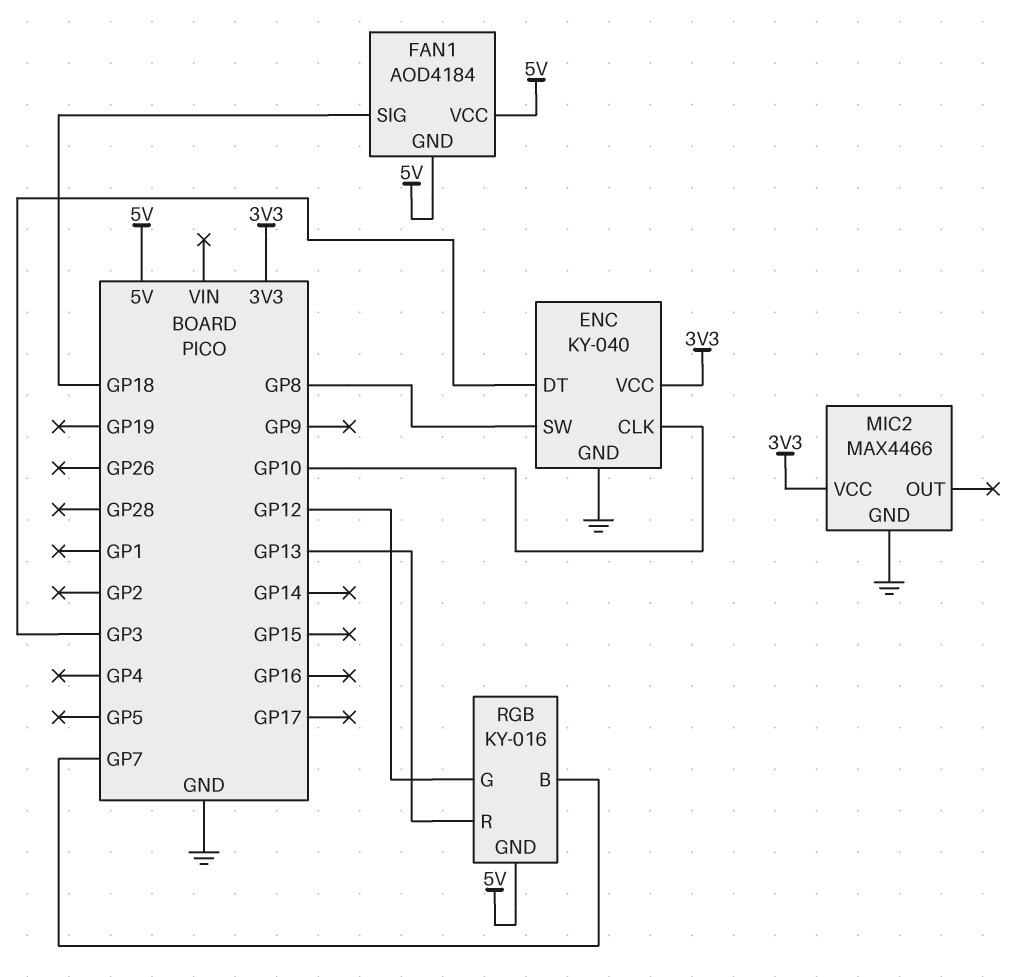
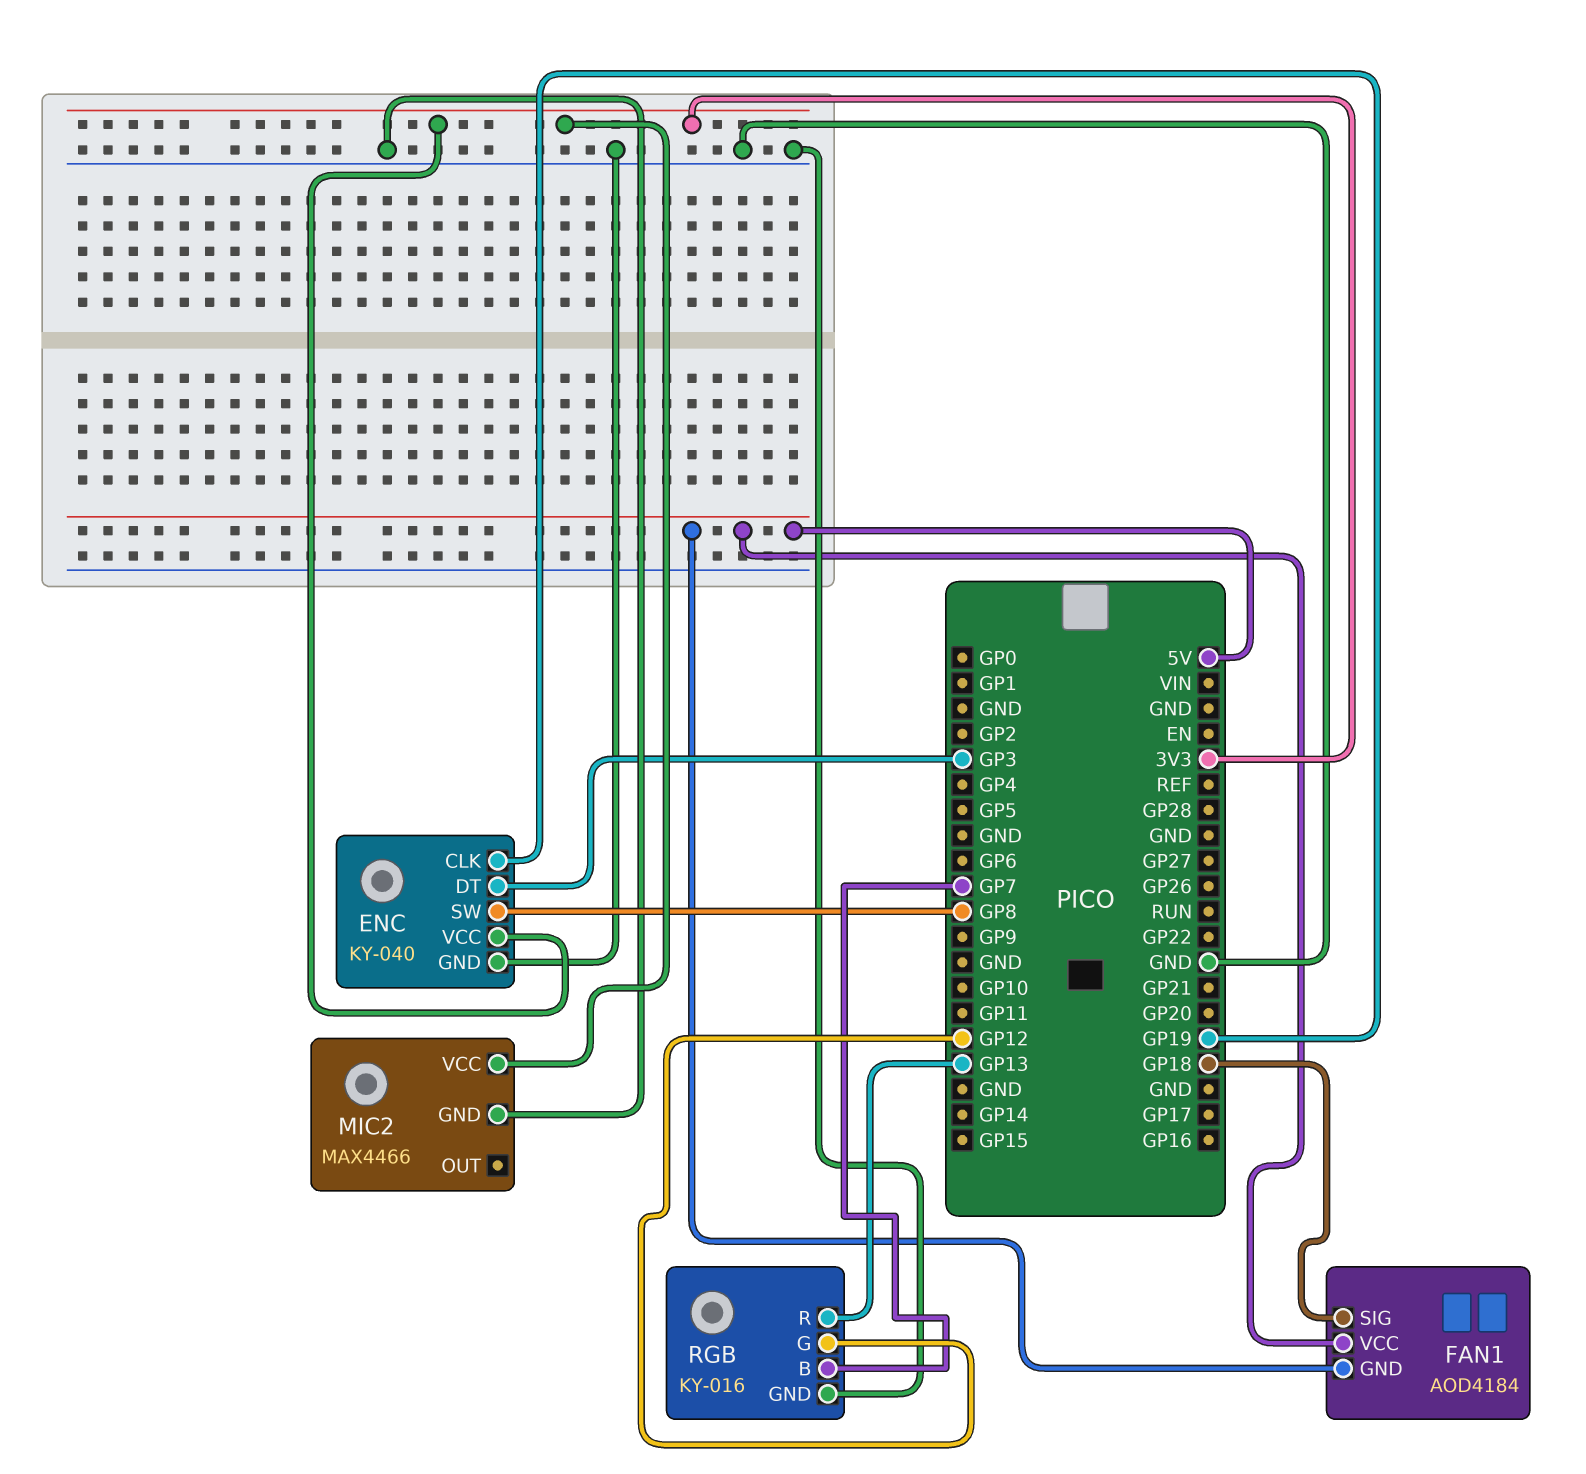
ENC pin CLK: GP10 -> GP19
RGB pin GND: 5V -> GND

